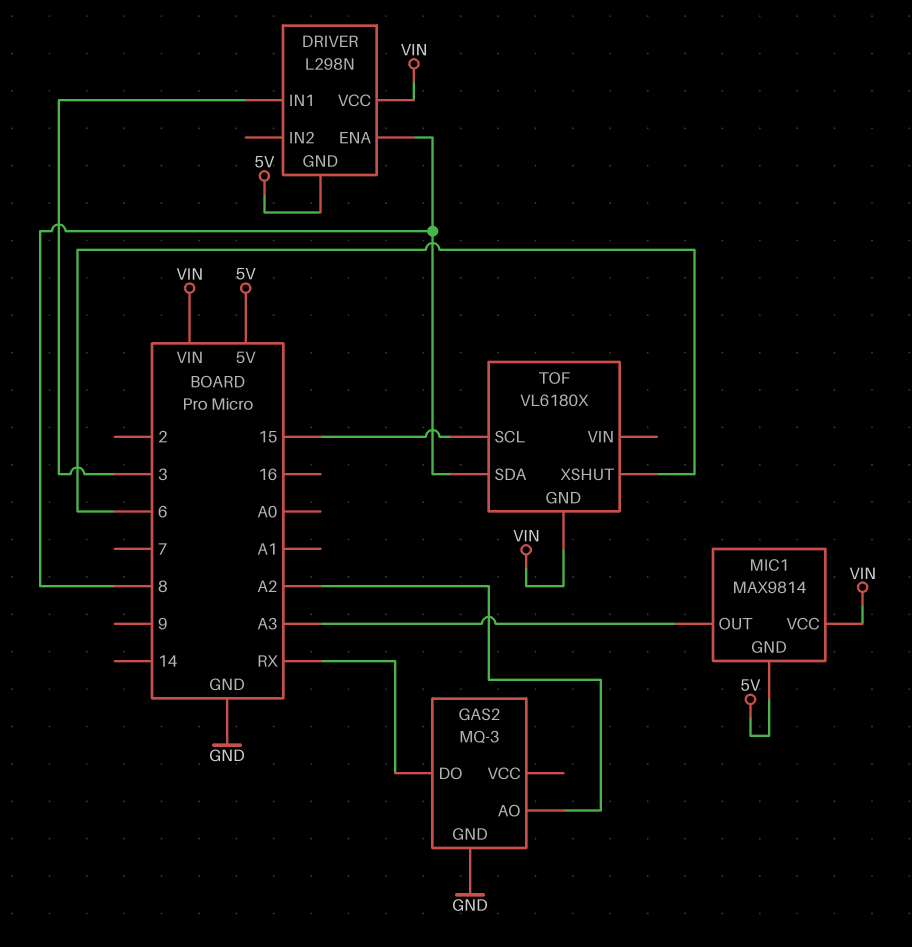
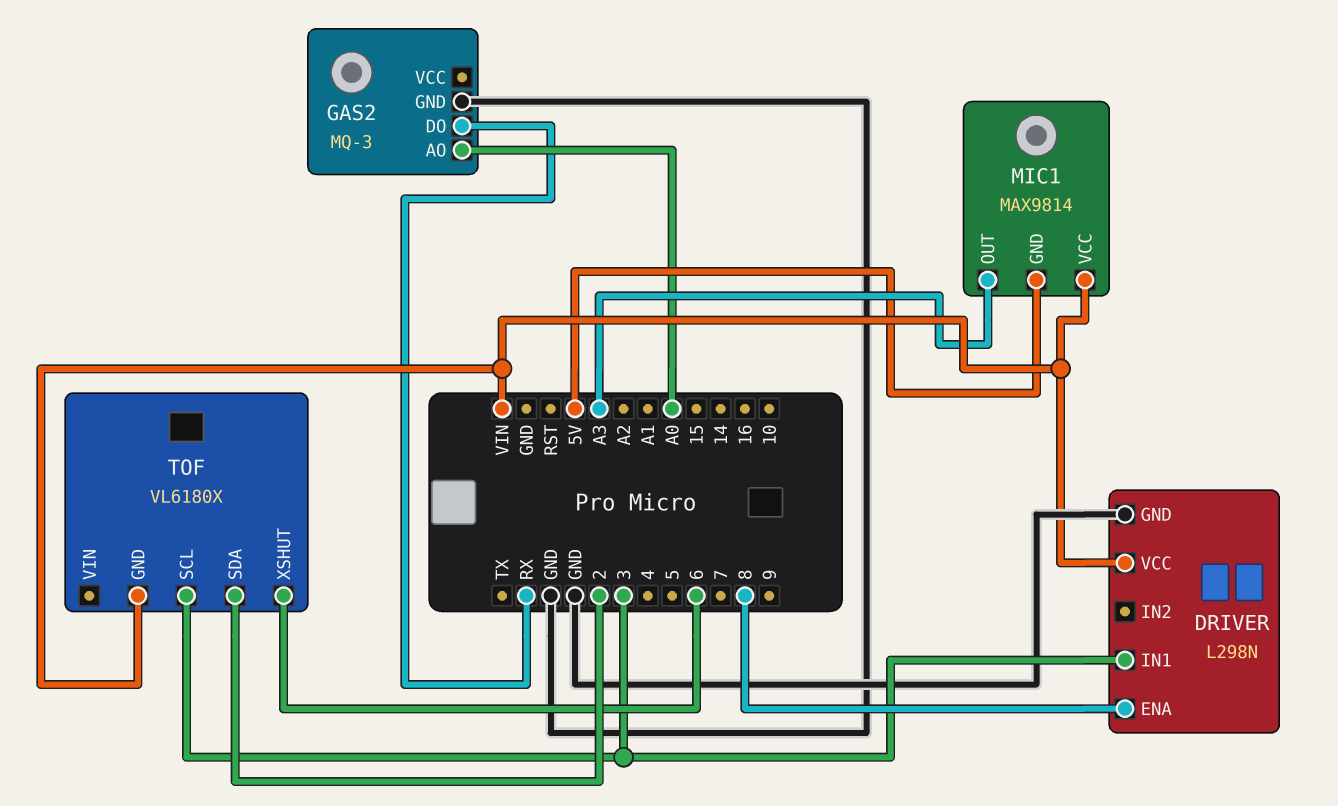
DRIVER pin GND: 5V -> GND
GAS2 pin AO: A2 -> A0
TOF pin SCL: 15 -> 3
TOF pin SDA: 8 -> 2

